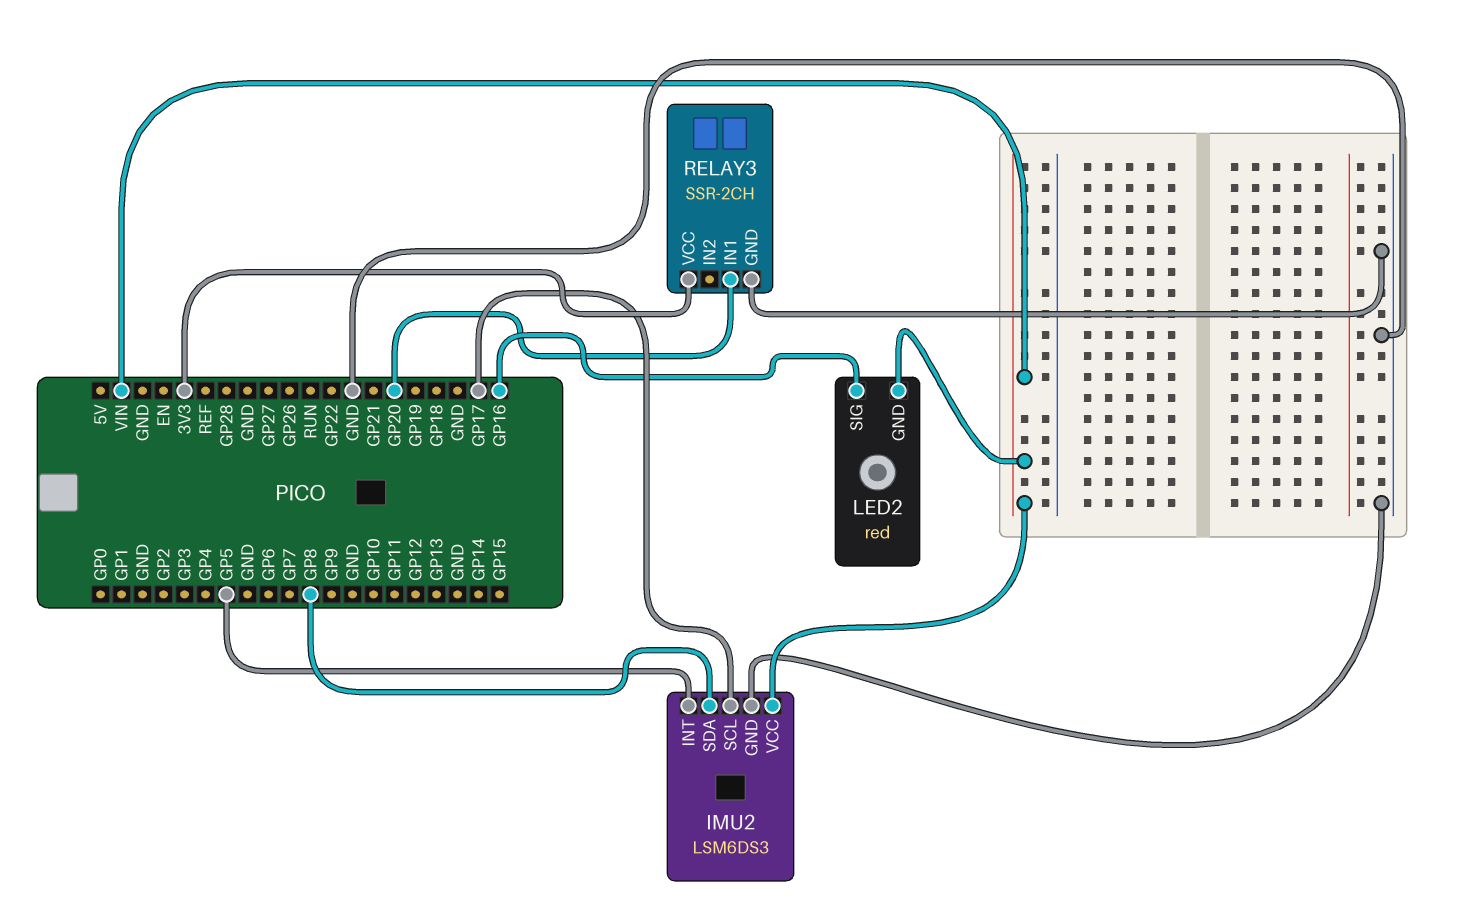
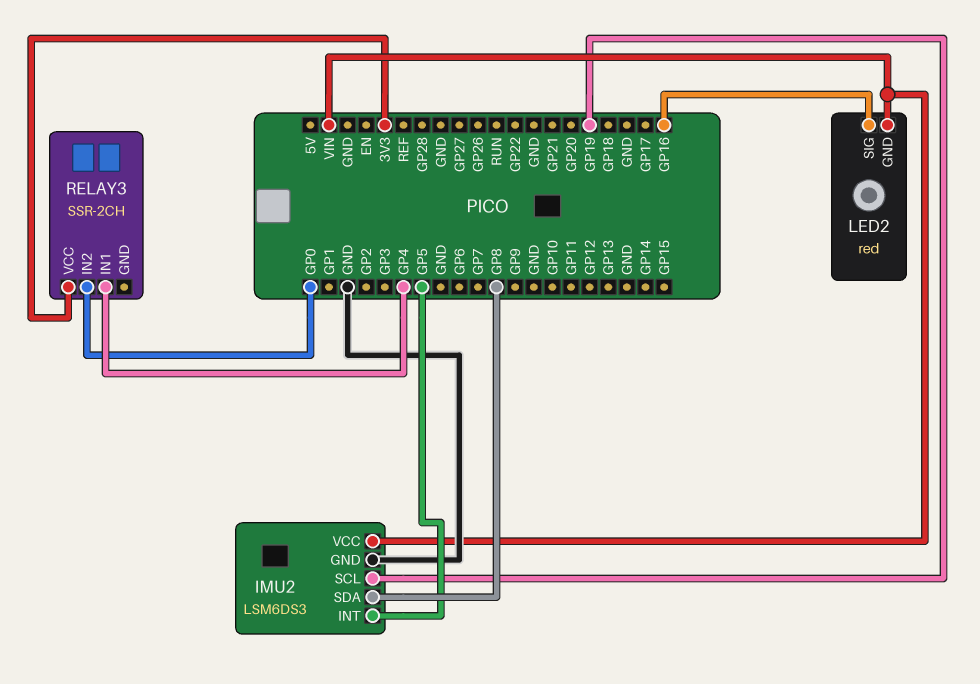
IMU2 pin SCL: GP17 -> GP19
RELAY3 pin GND: GND -> none
RELAY3 pin IN1: GP20 -> GP4
RELAY3 pin IN2: none -> GP0

